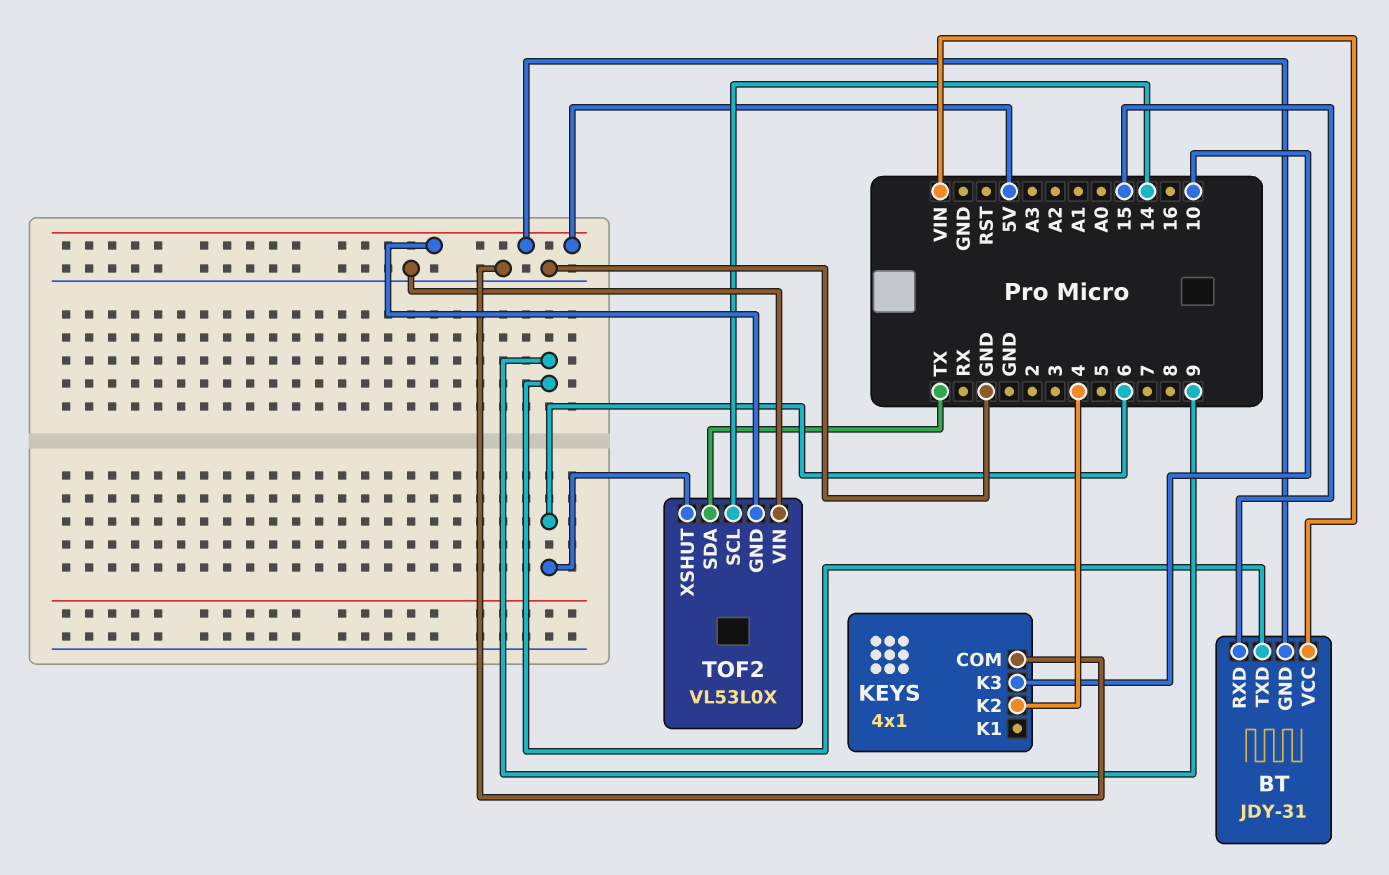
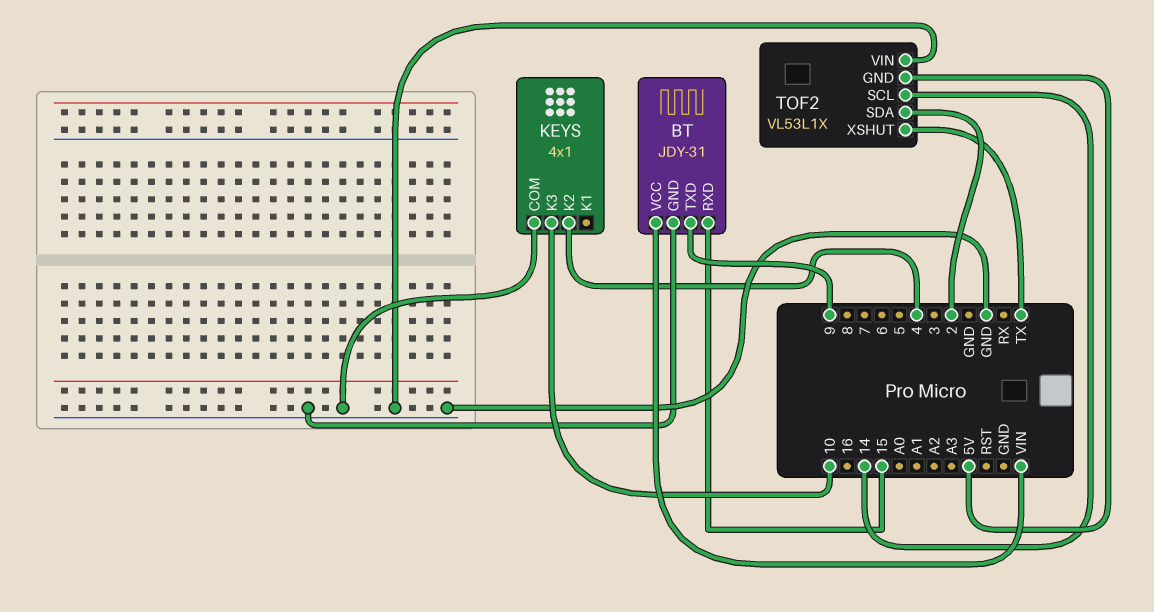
BT pin GND: 5V -> GND
TOF2: VL53L0X -> VL53L1X
TOF2 pin SDA: TX -> 2
TOF2 pin XSHUT: 6 -> TX

